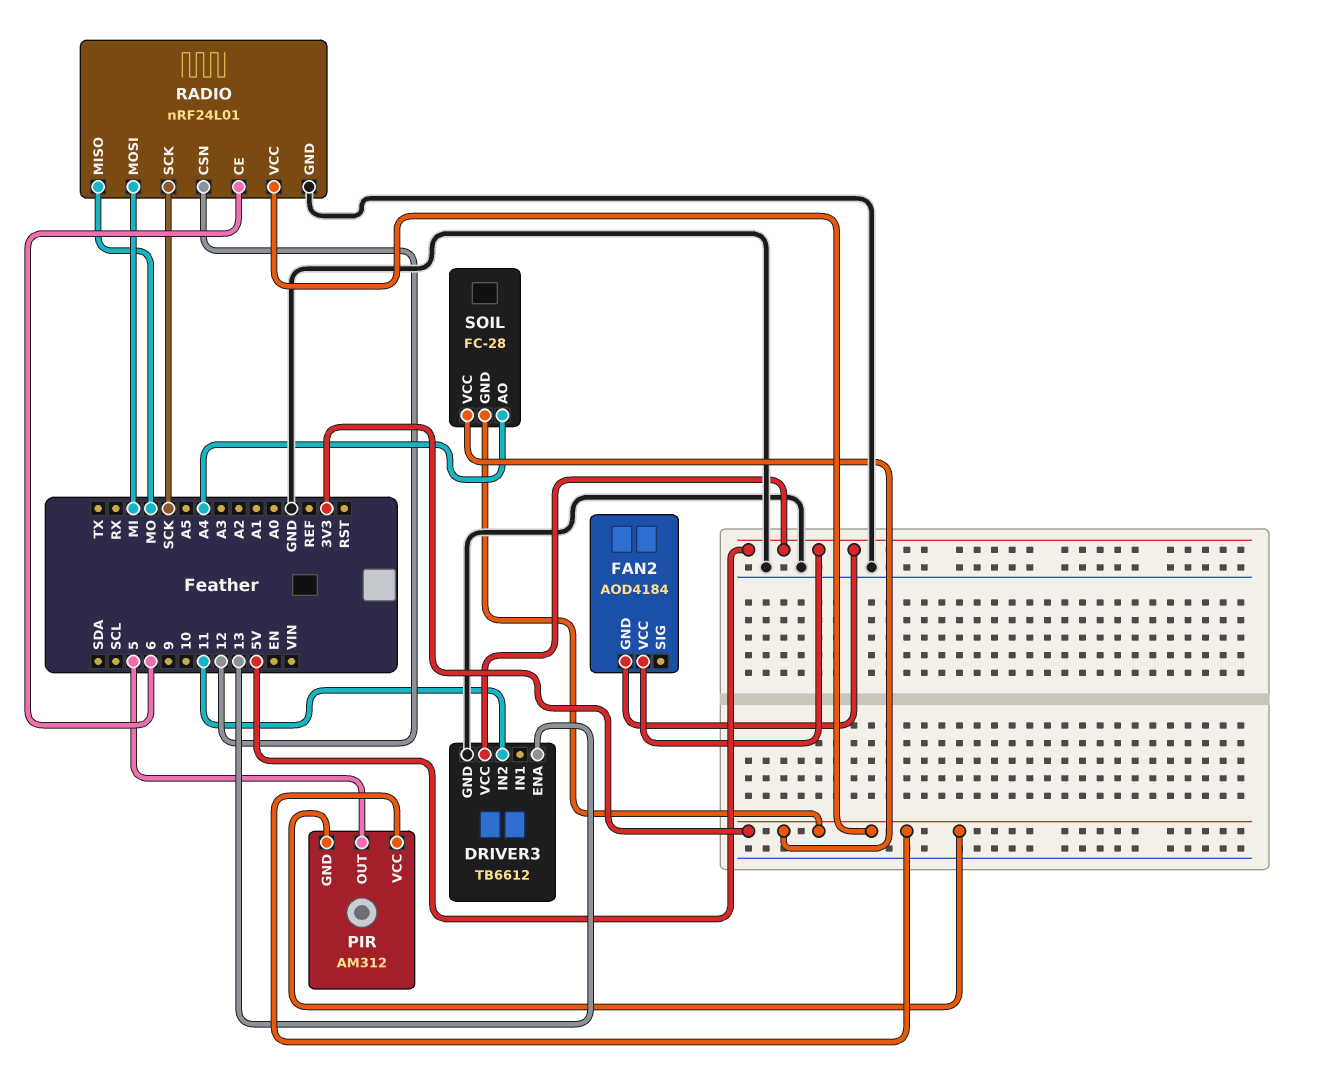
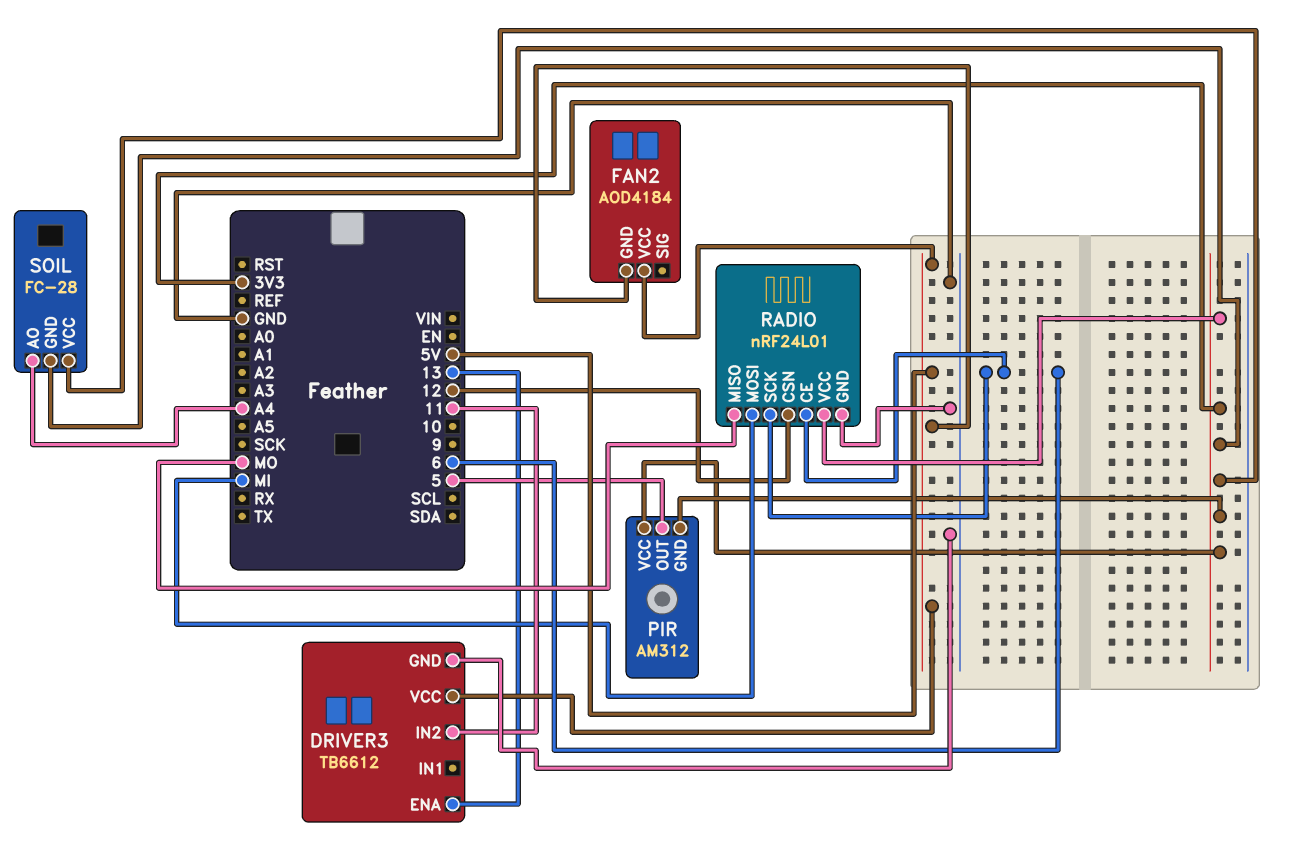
RADIO pin SCK: SCK -> 6

